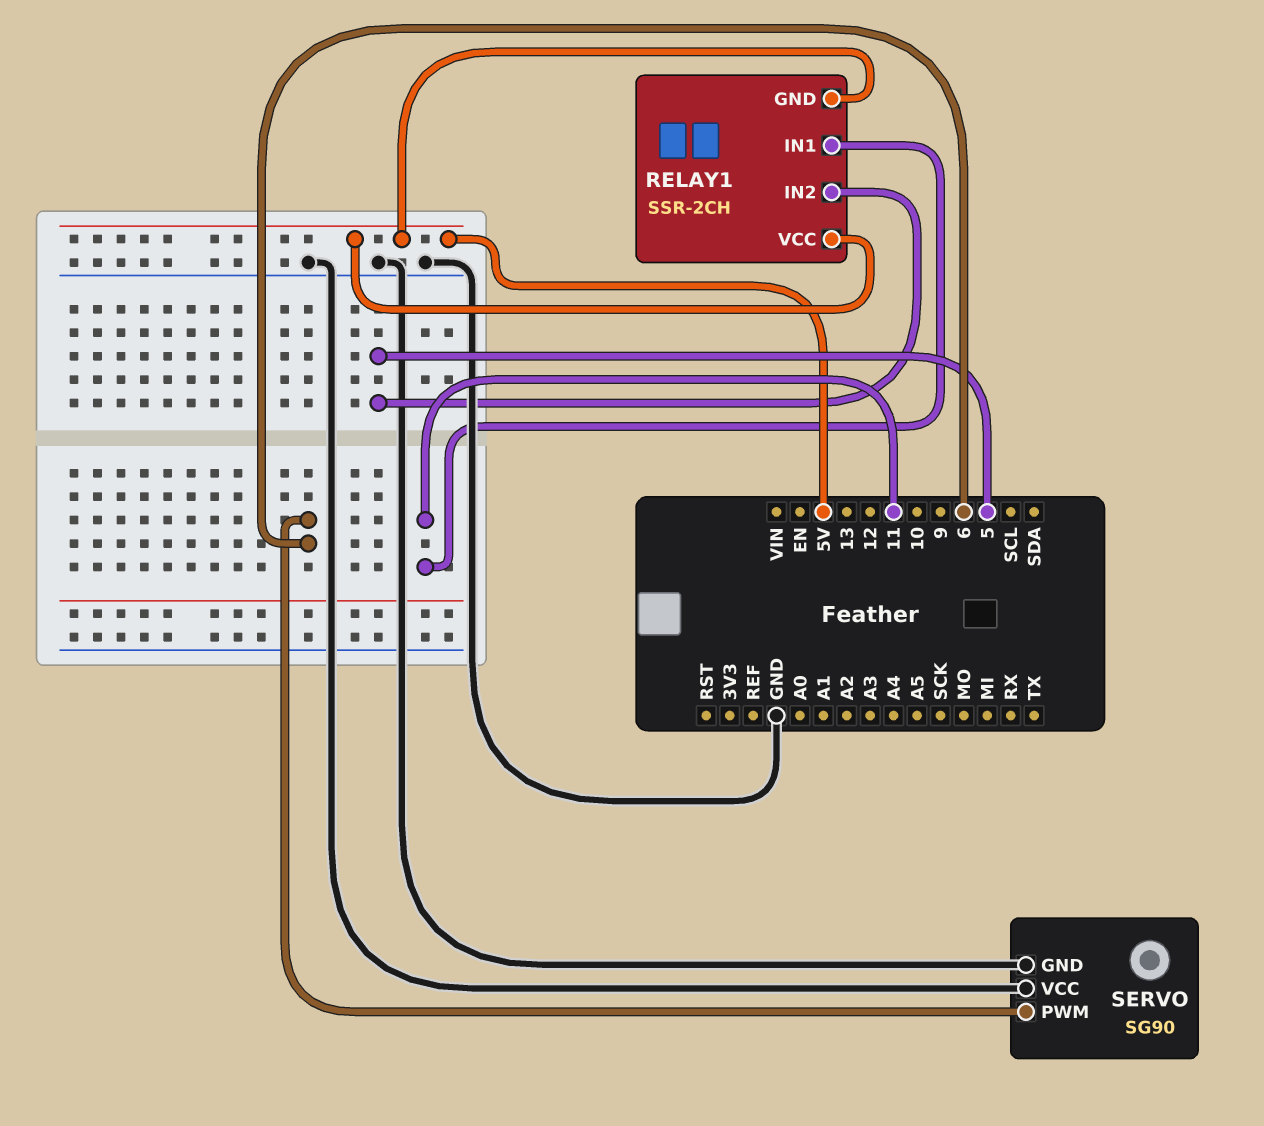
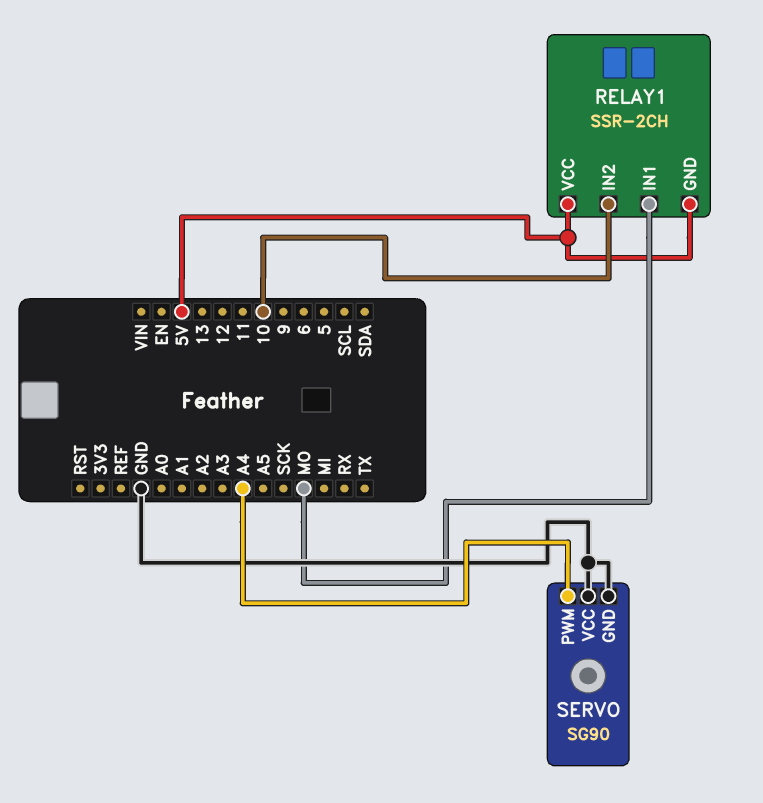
RELAY1 pin IN1: 11 -> MO
RELAY1 pin IN2: 5 -> 10
SERVO pin PWM: 6 -> A4

